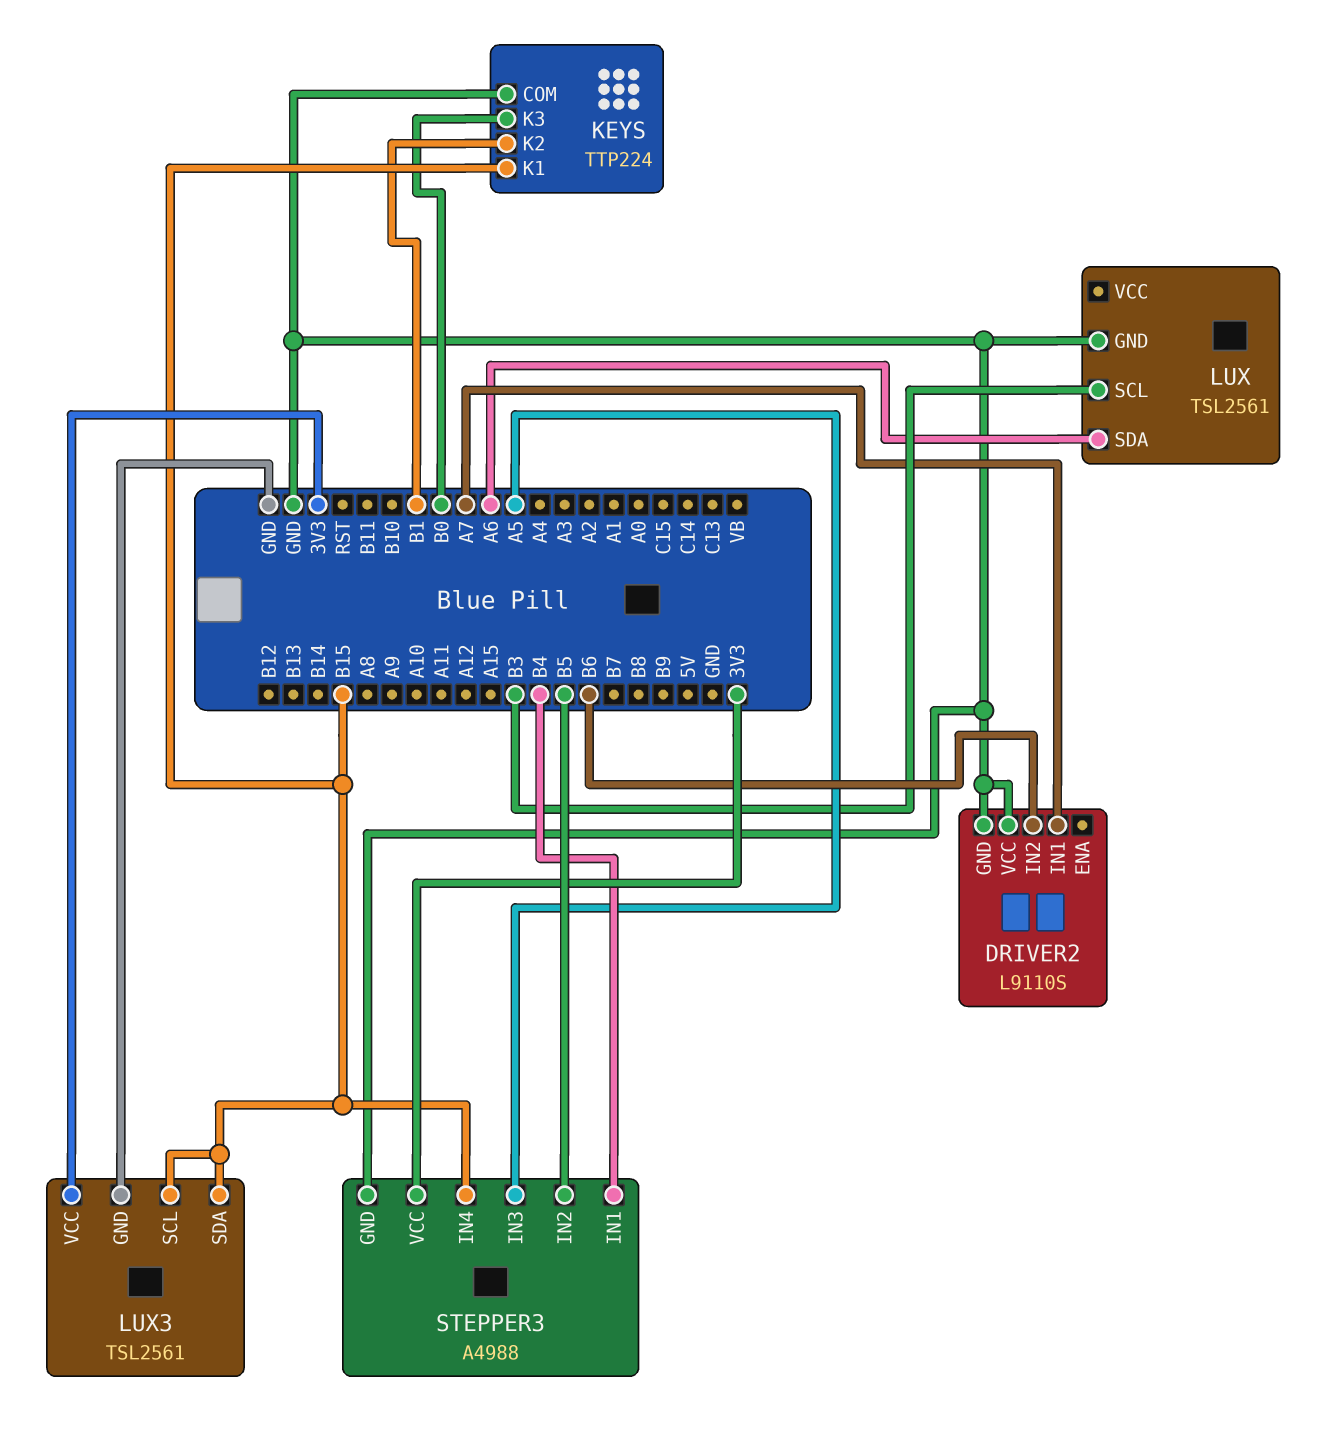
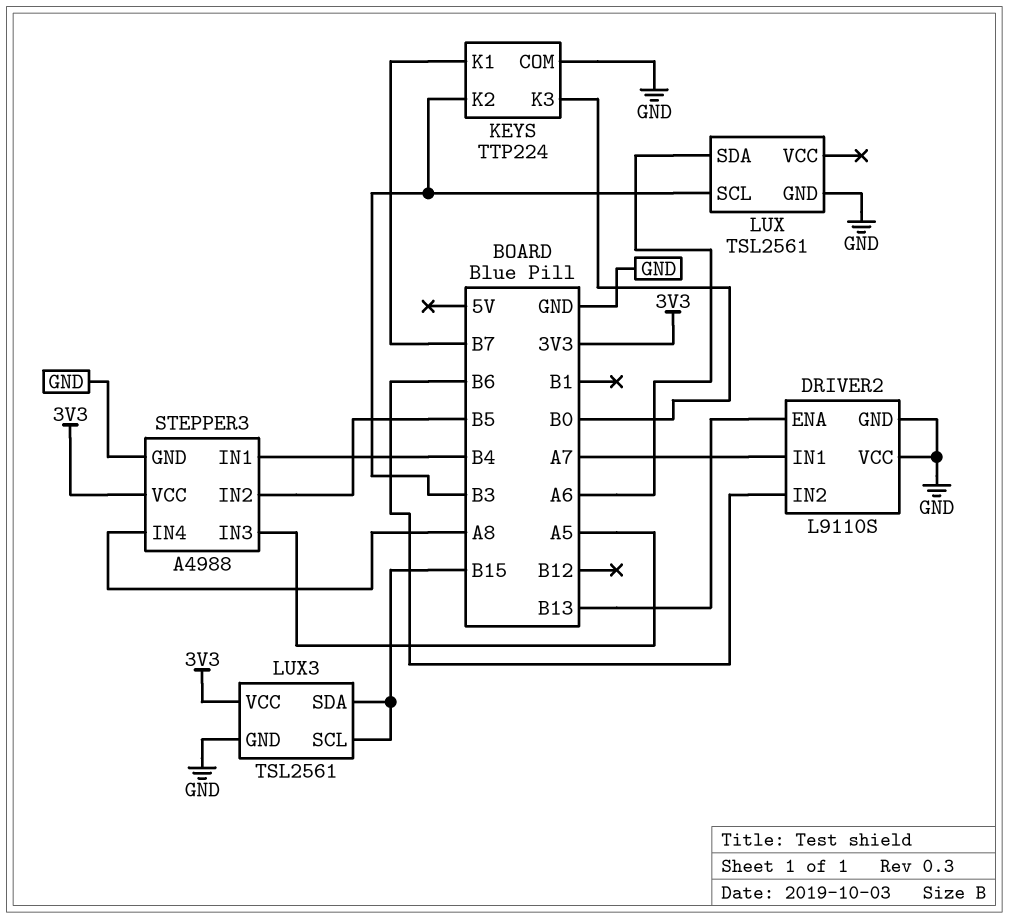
DRIVER2 pin ENA: none -> B13
KEYS pin K1: B15 -> B7
KEYS pin K2: B1 -> B3
STEPPER3 pin IN4: B15 -> A8

